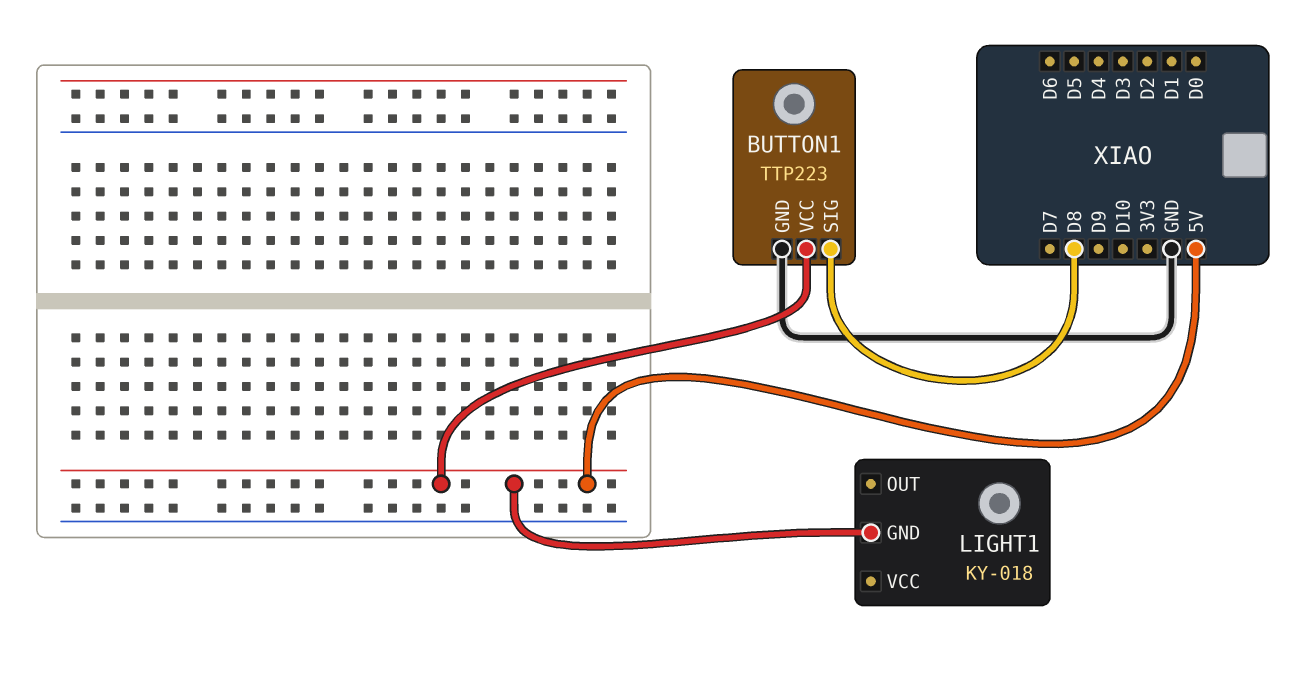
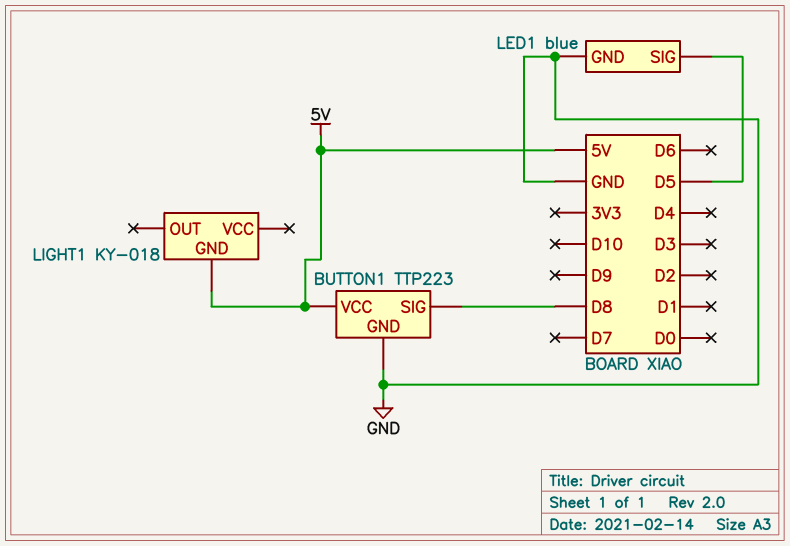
LED1: none -> blue
LED1 pin GND: none -> GND
LED1 pin SIG: none -> D5

